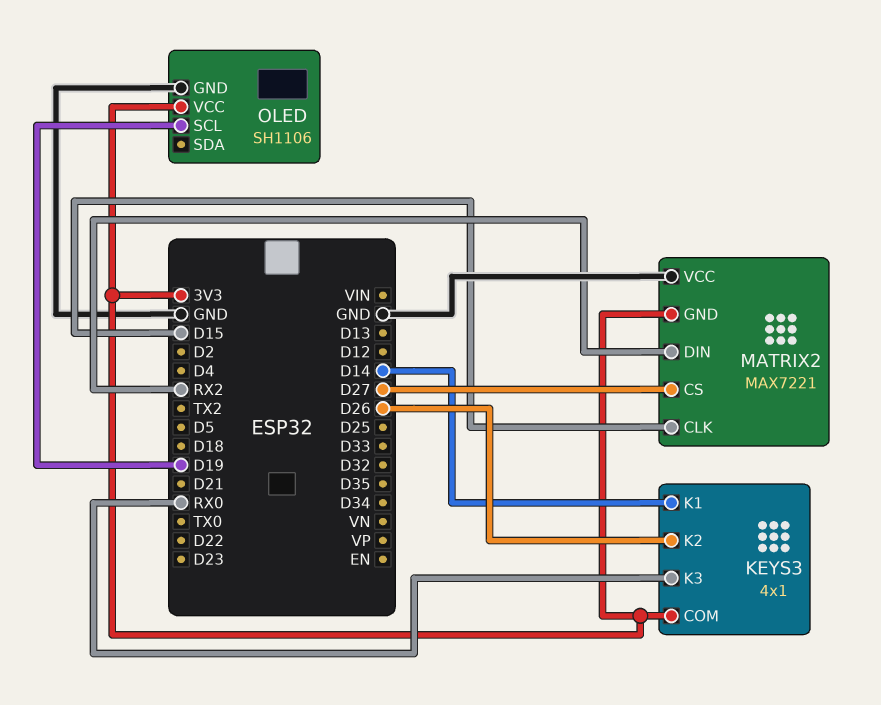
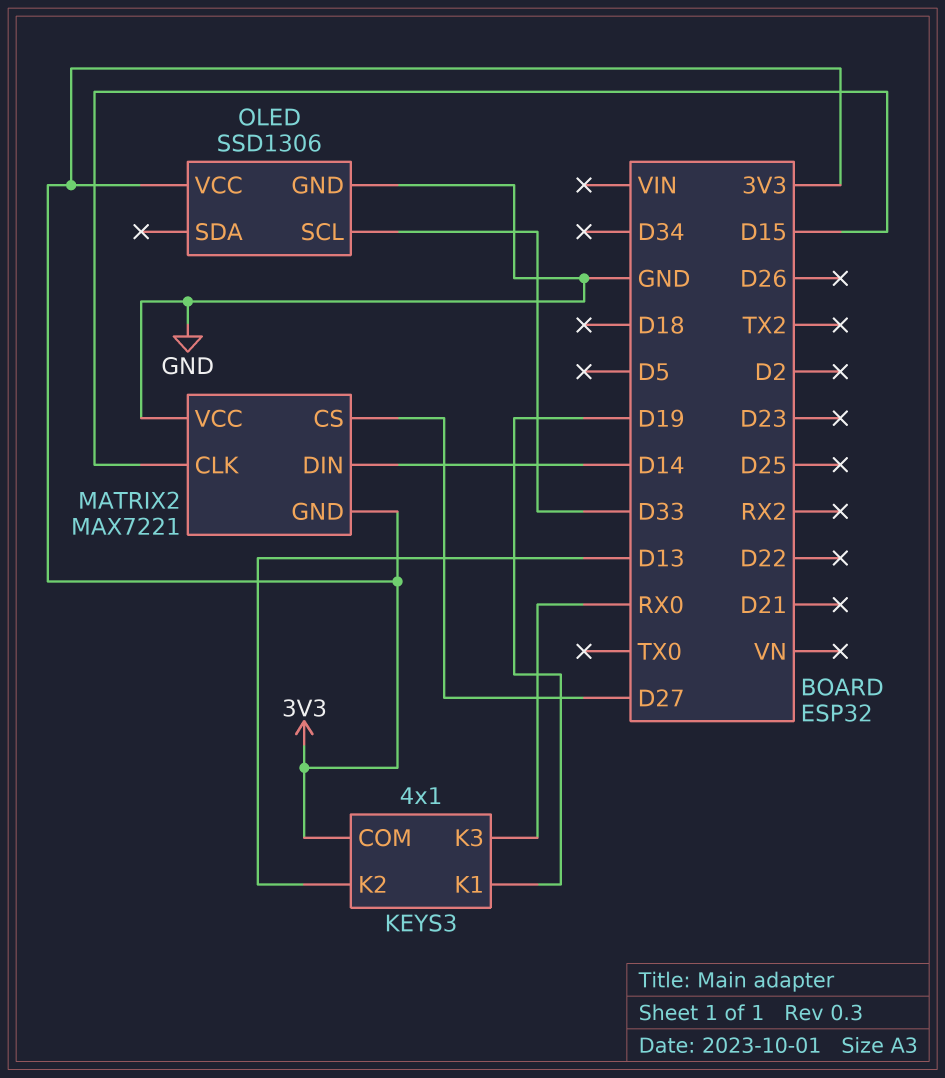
KEYS3 pin K1: D14 -> D19
KEYS3 pin K2: D26 -> D13
MATRIX2 pin DIN: RX2 -> D14
OLED: SH1106 -> SSD1306
OLED pin SCL: D19 -> D33

